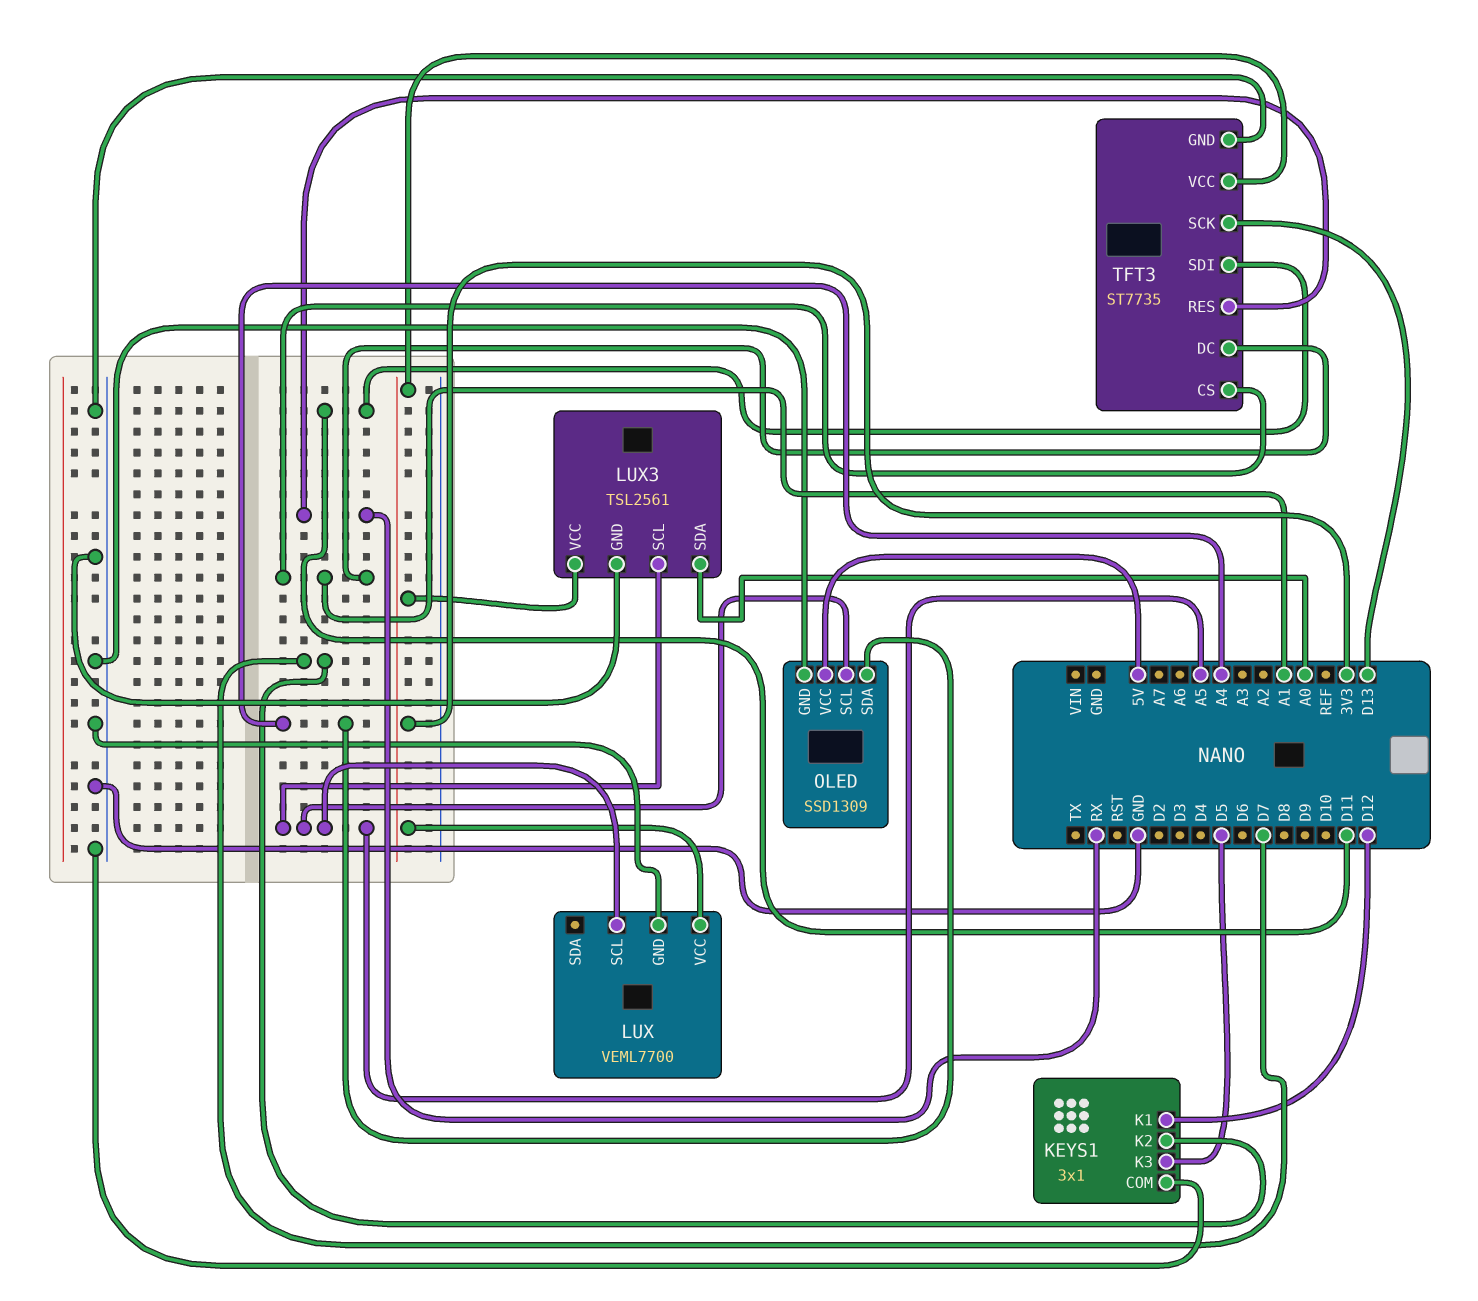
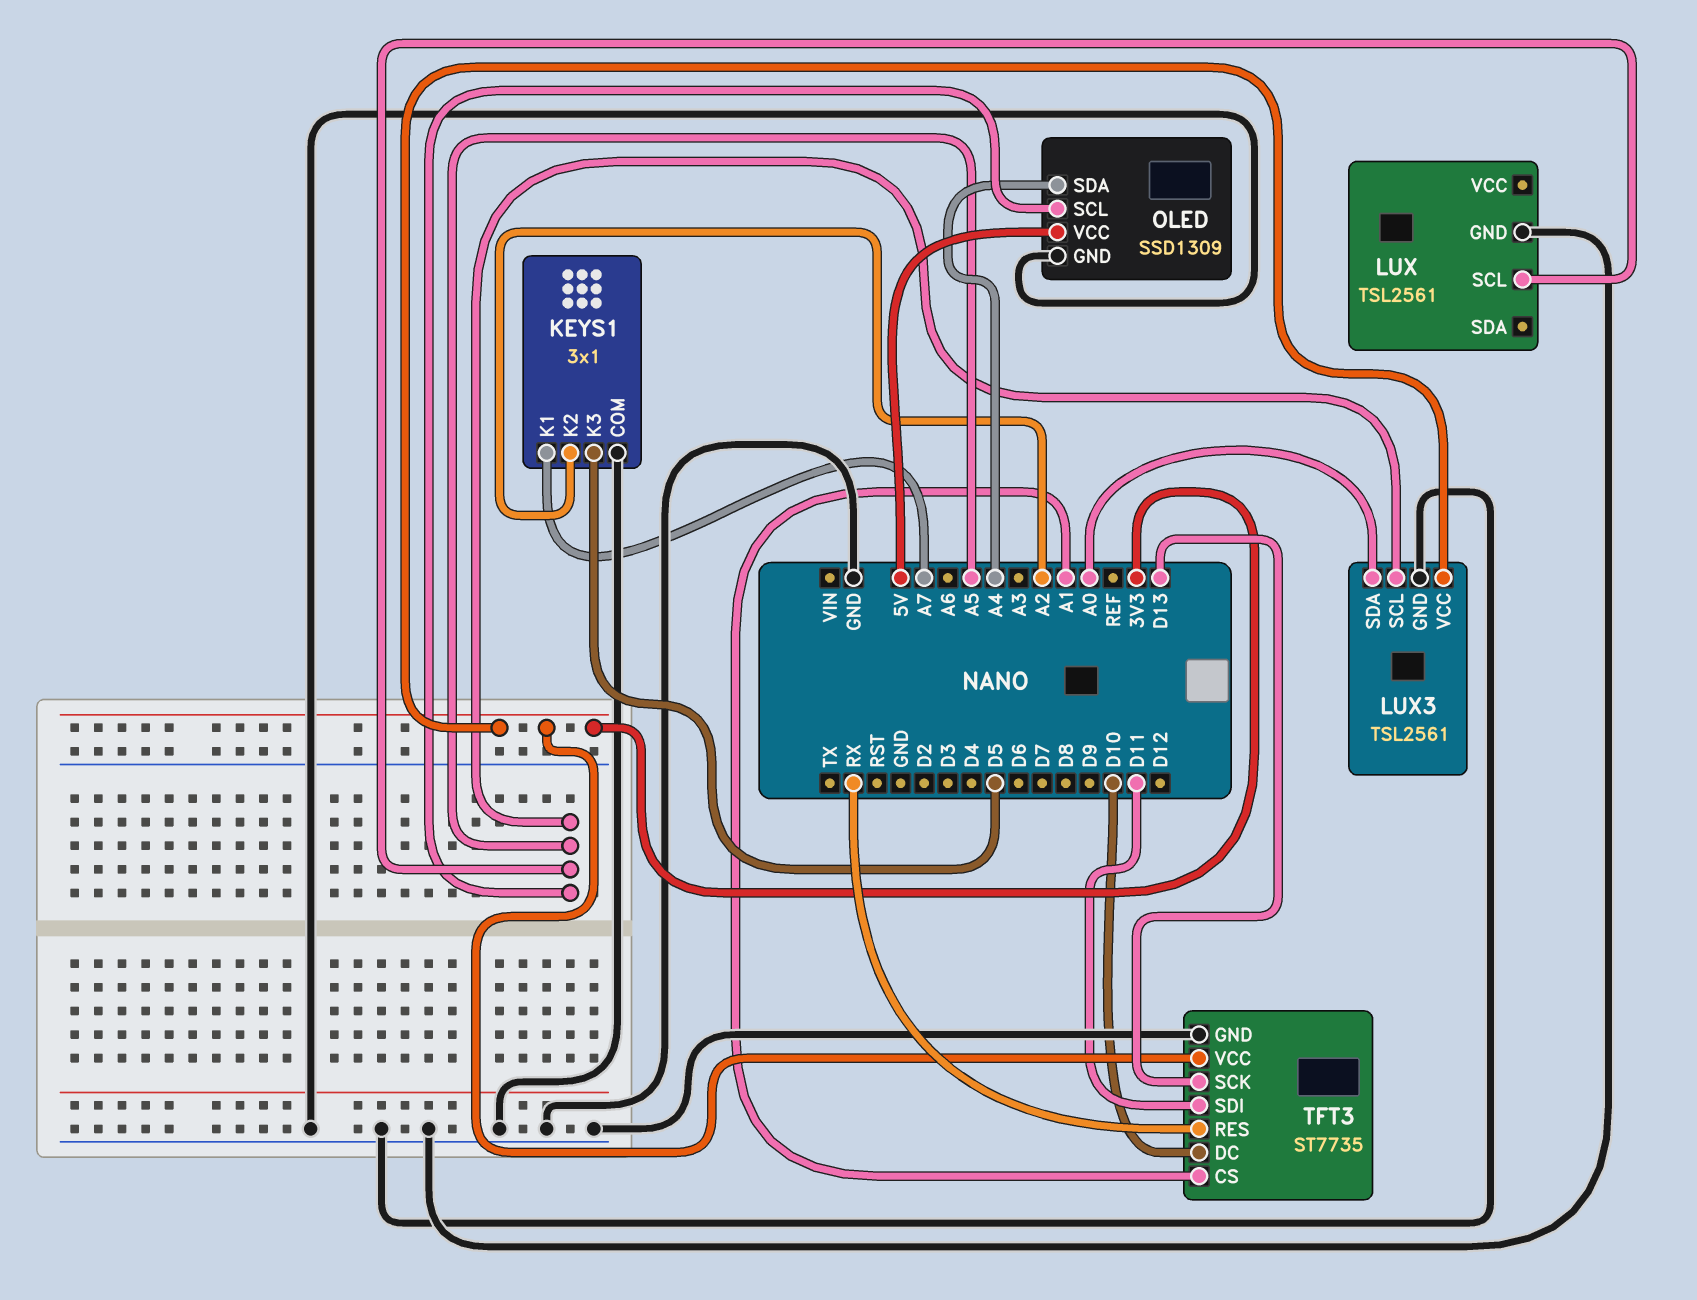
KEYS1 pin K1: D12 -> A7
KEYS1 pin K2: D7 -> A2
LUX: VEML7700 -> TSL2561
LUX pin VCC: 3V3 -> none
TFT3 pin DC: A1 -> D10

